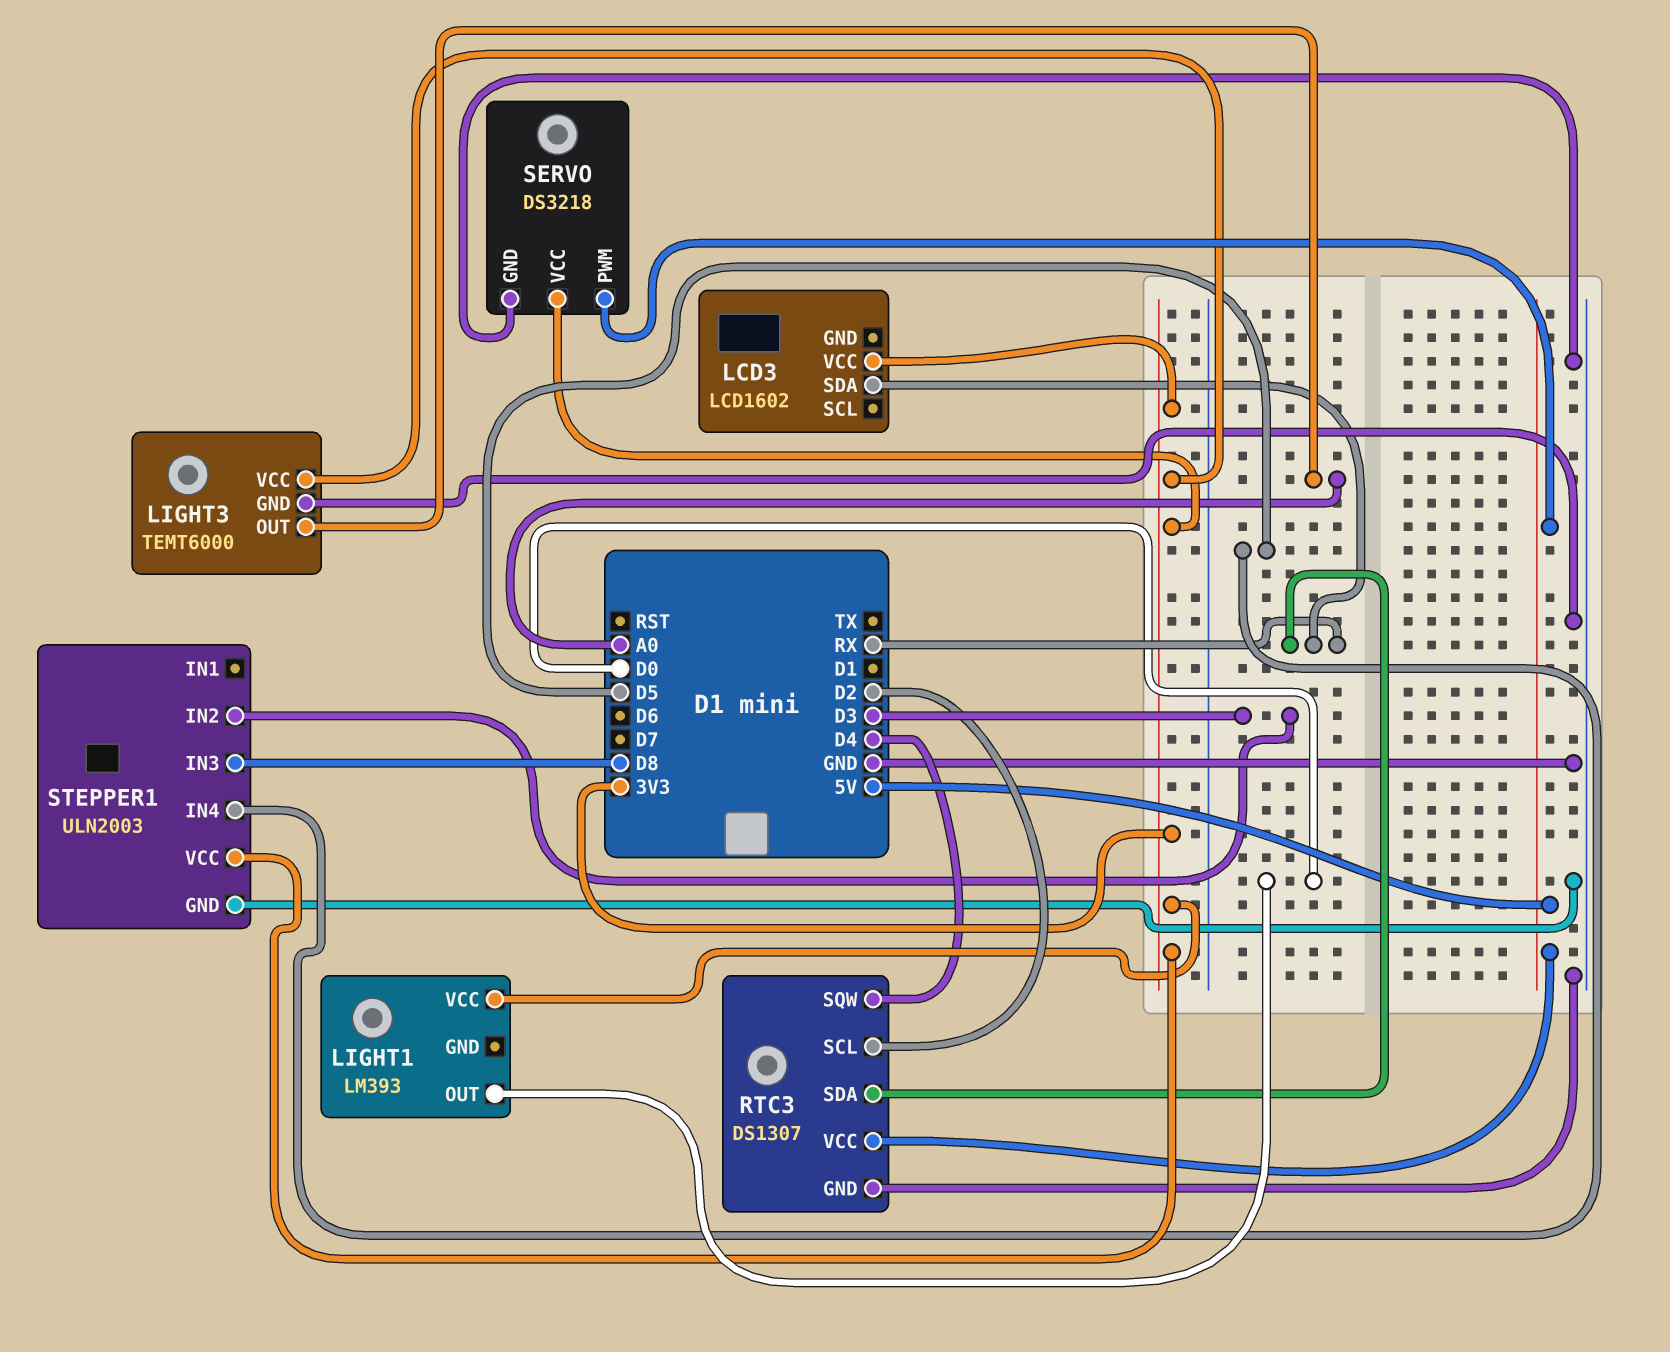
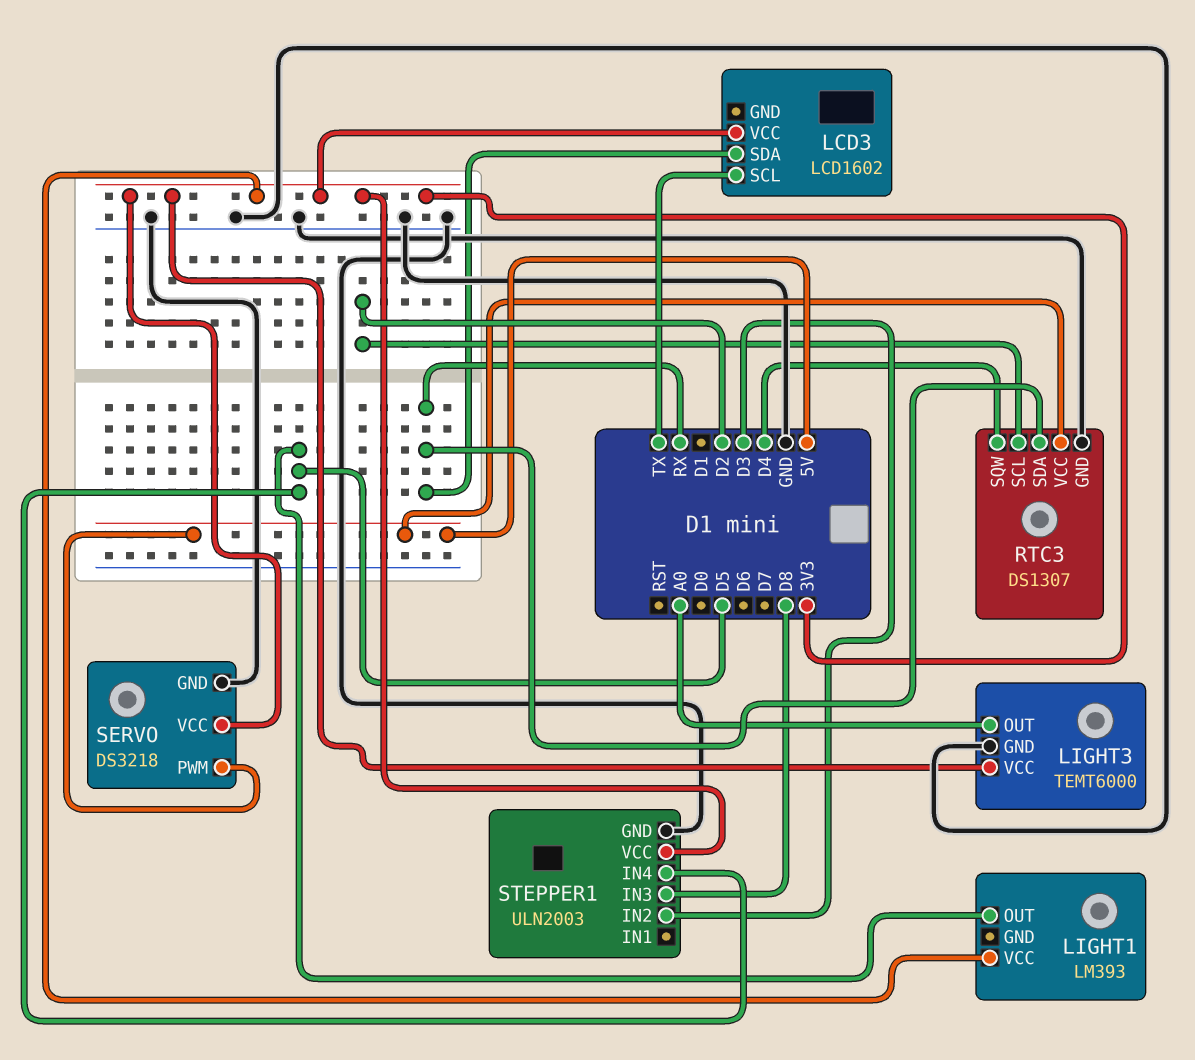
LCD3 pin SCL: none -> TX
LIGHT1 pin OUT: D0 -> D5

